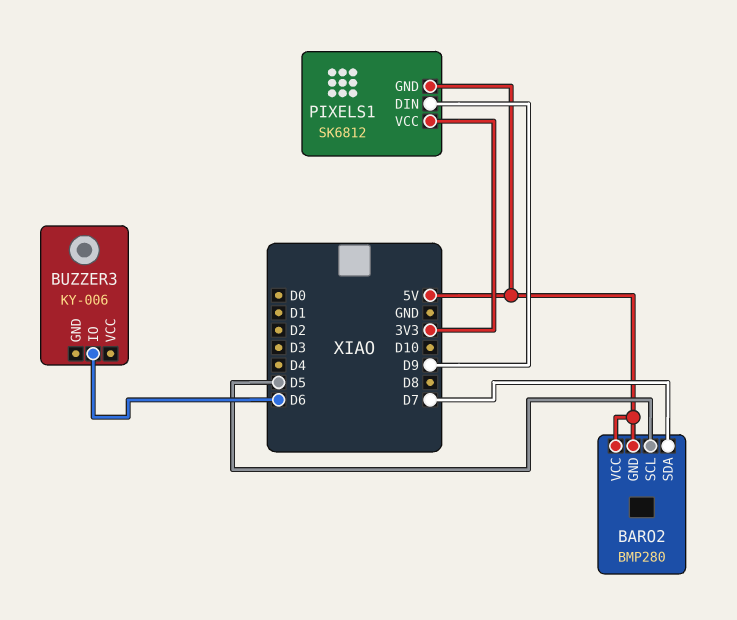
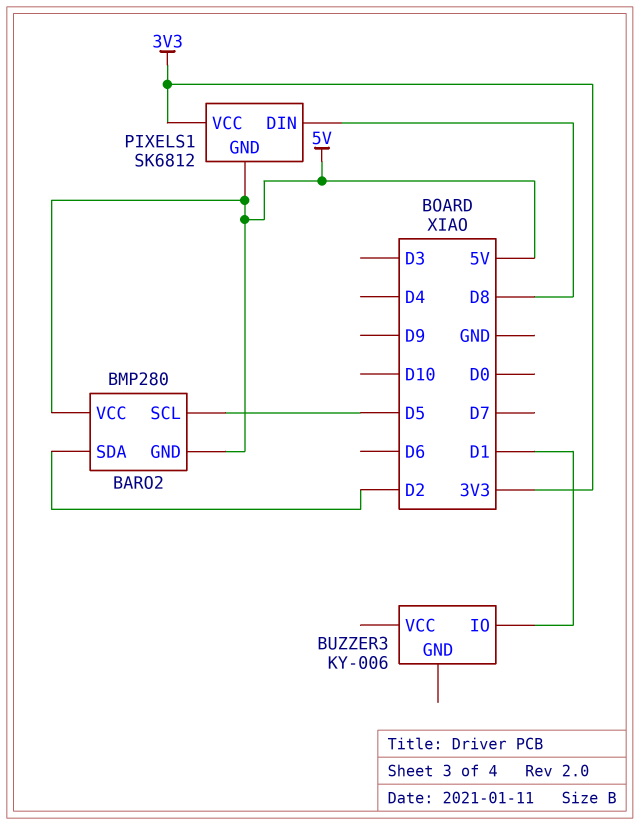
BARO2 pin SDA: D7 -> D2
BUZZER3 pin IO: D6 -> D1
PIXELS1 pin DIN: D9 -> D8

